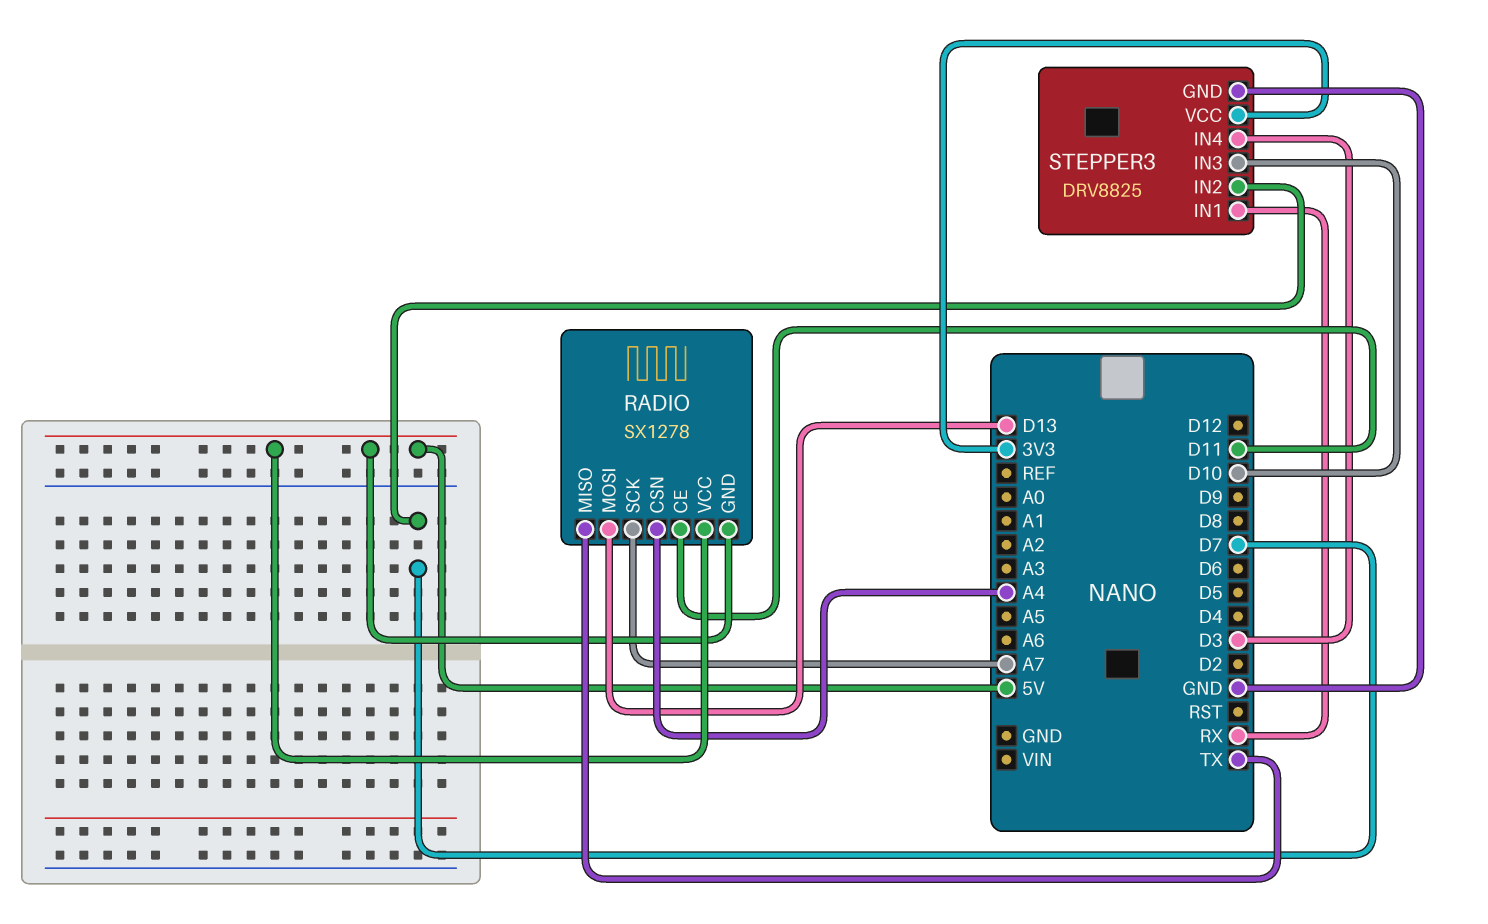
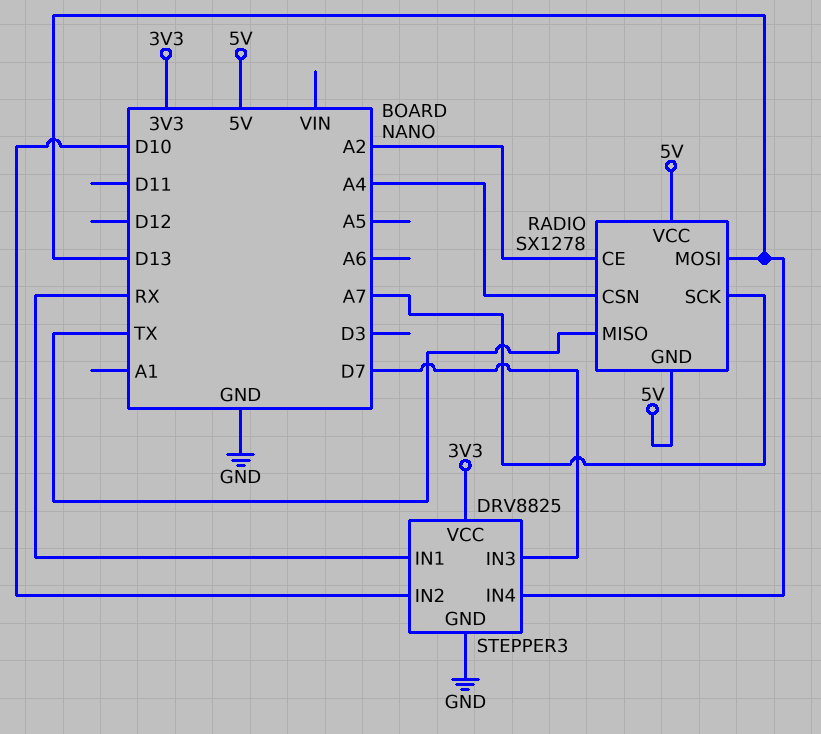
RADIO pin CE: D11 -> A2
STEPPER3 pin IN2: D7 -> D10
STEPPER3 pin IN3: D10 -> D7
STEPPER3 pin IN4: D3 -> D13

